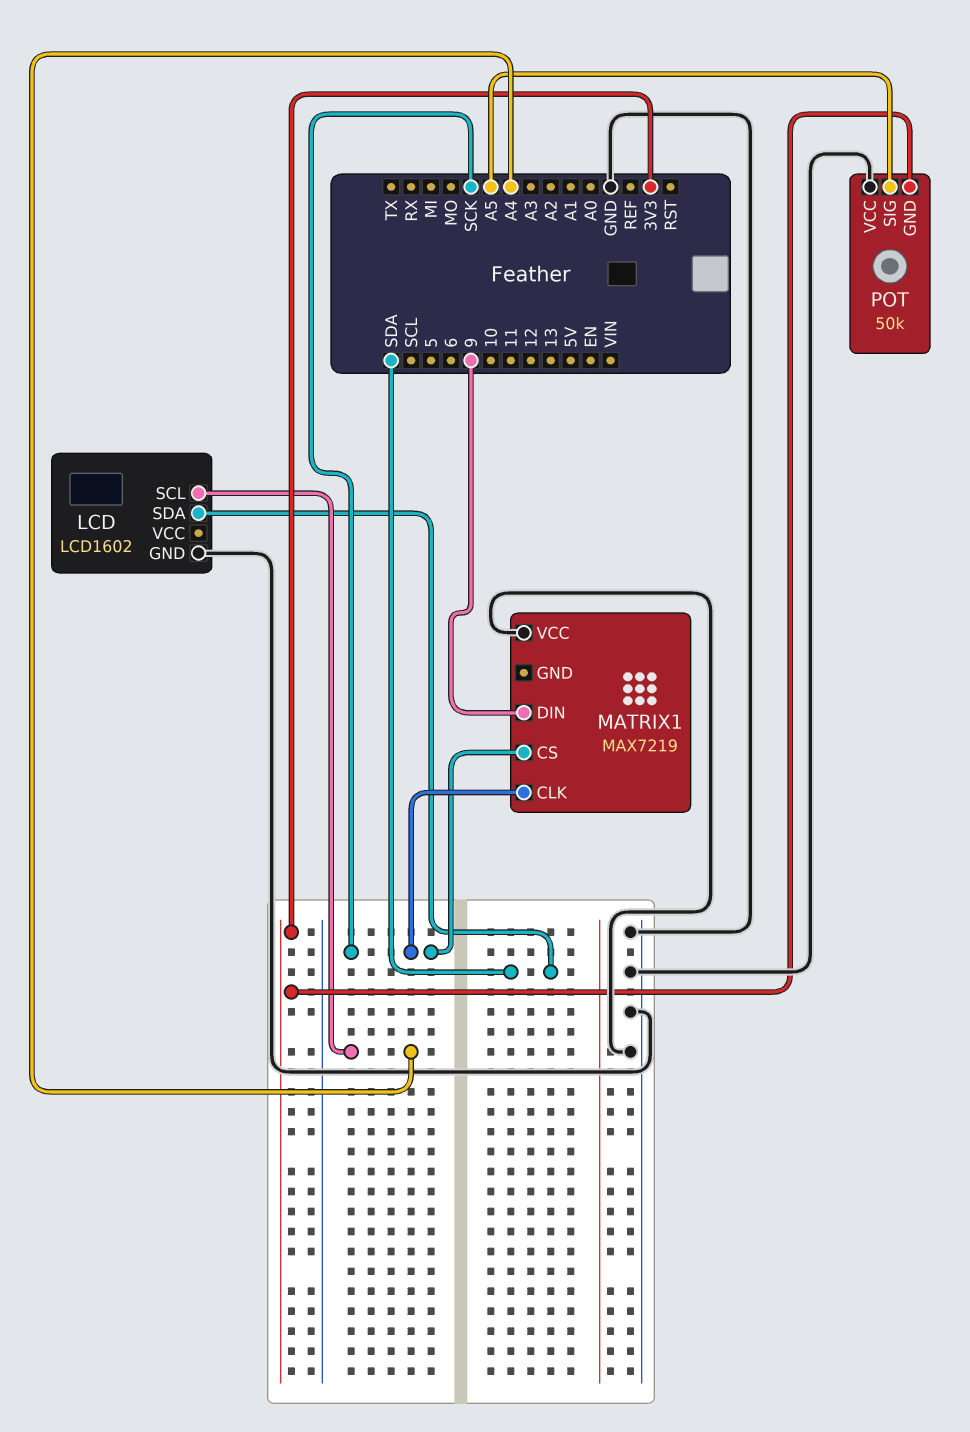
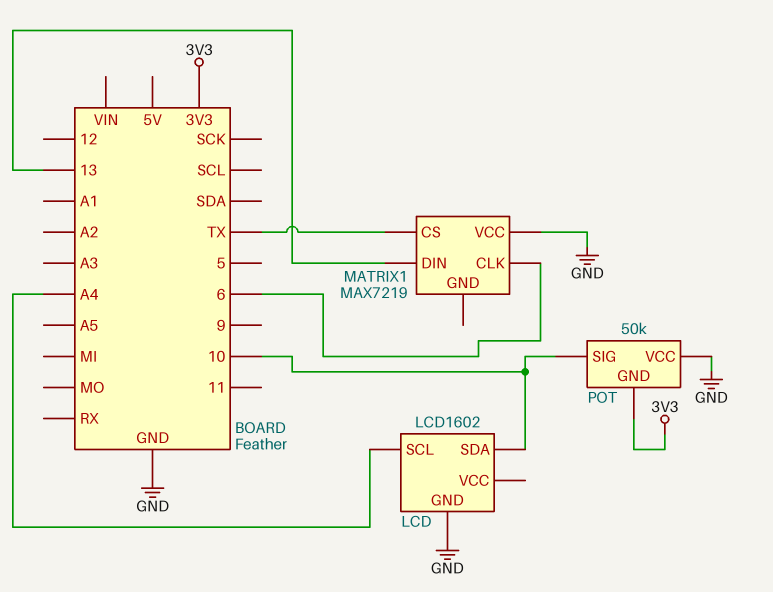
LCD pin SDA: SDA -> 10
MATRIX1 pin CLK: SCK -> 6
MATRIX1 pin CS: SCK -> TX
MATRIX1 pin DIN: 9 -> 13
POT pin SIG: A5 -> 10

